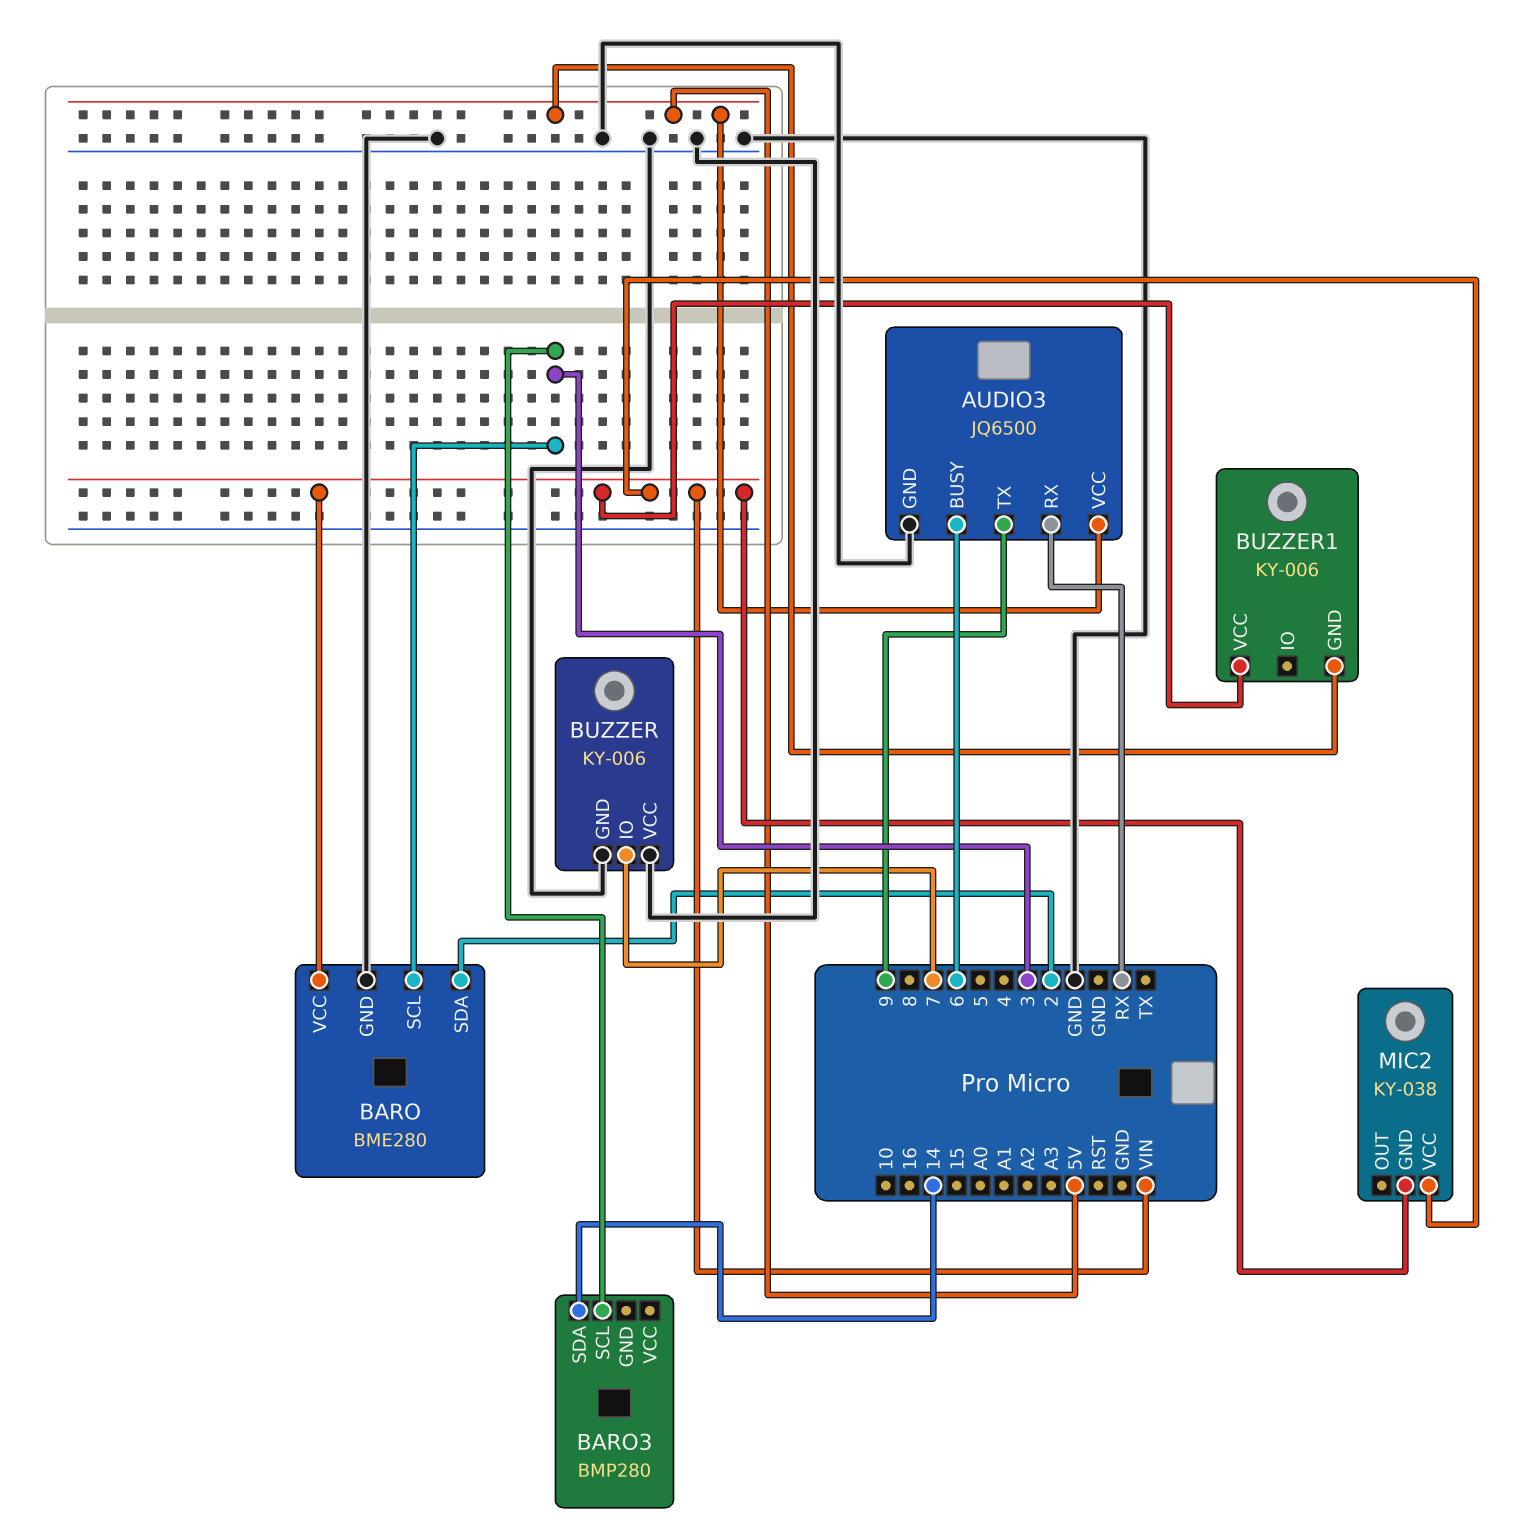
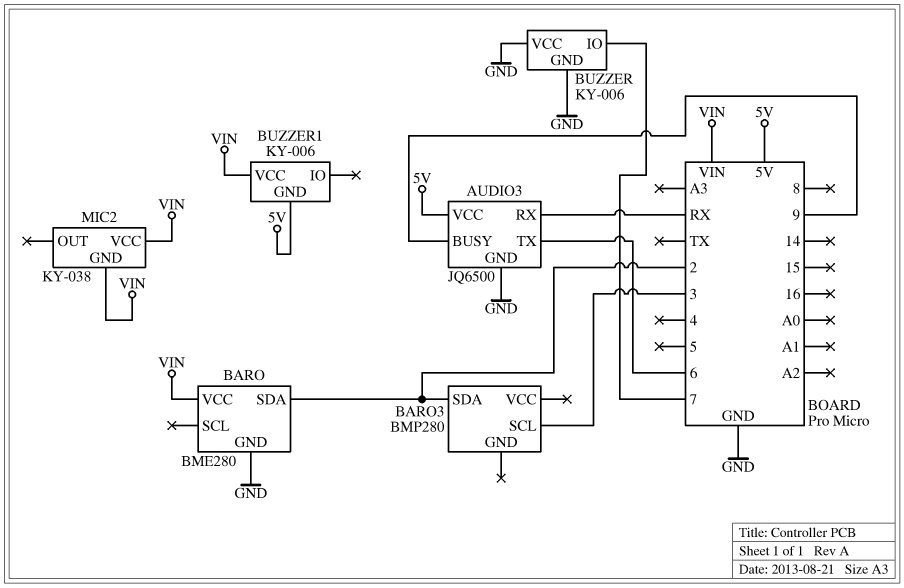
AUDIO3 pin BUSY: 6 -> 9
AUDIO3 pin TX: 9 -> 6
BARO pin SCL: 3 -> none
BARO3 pin SDA: 14 -> 2

